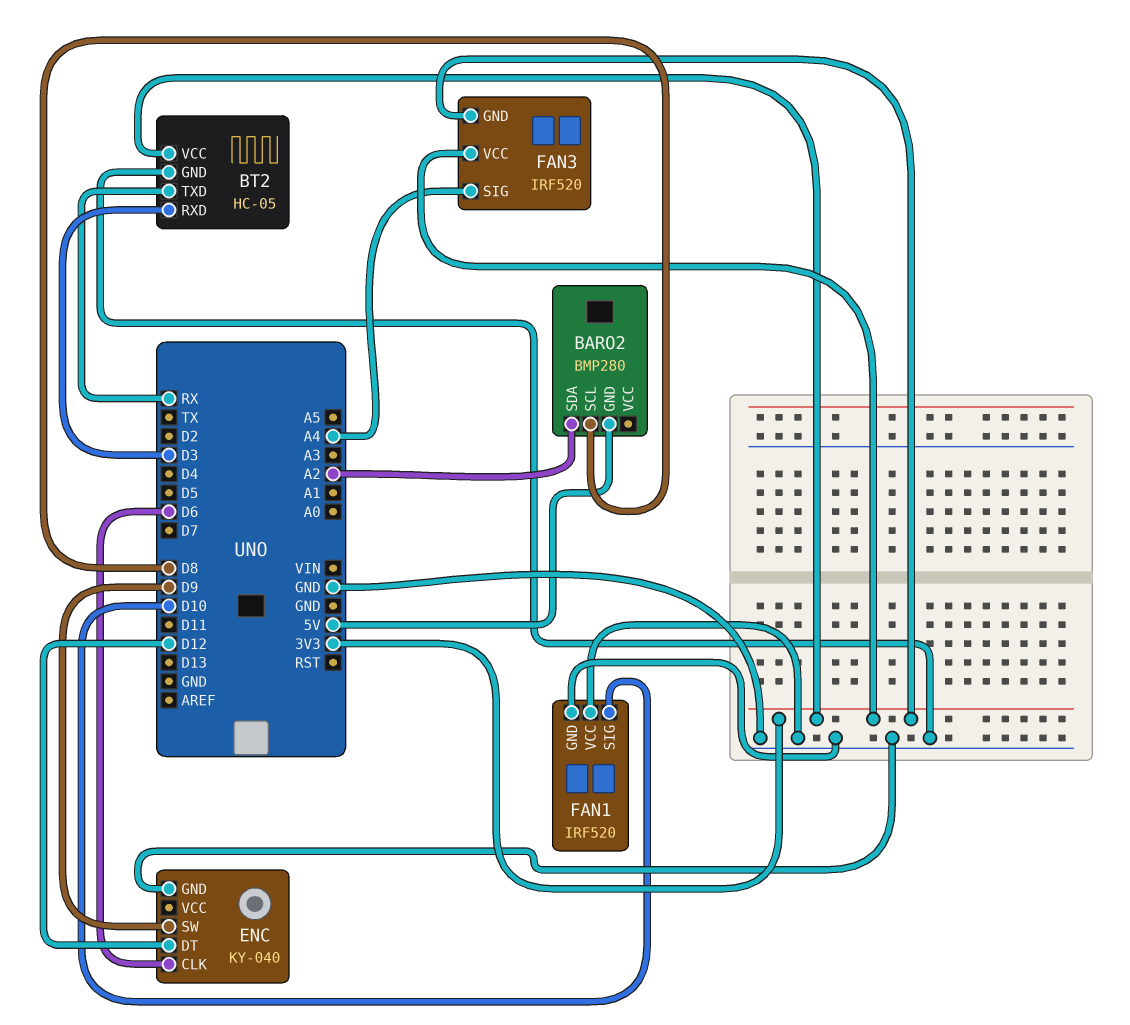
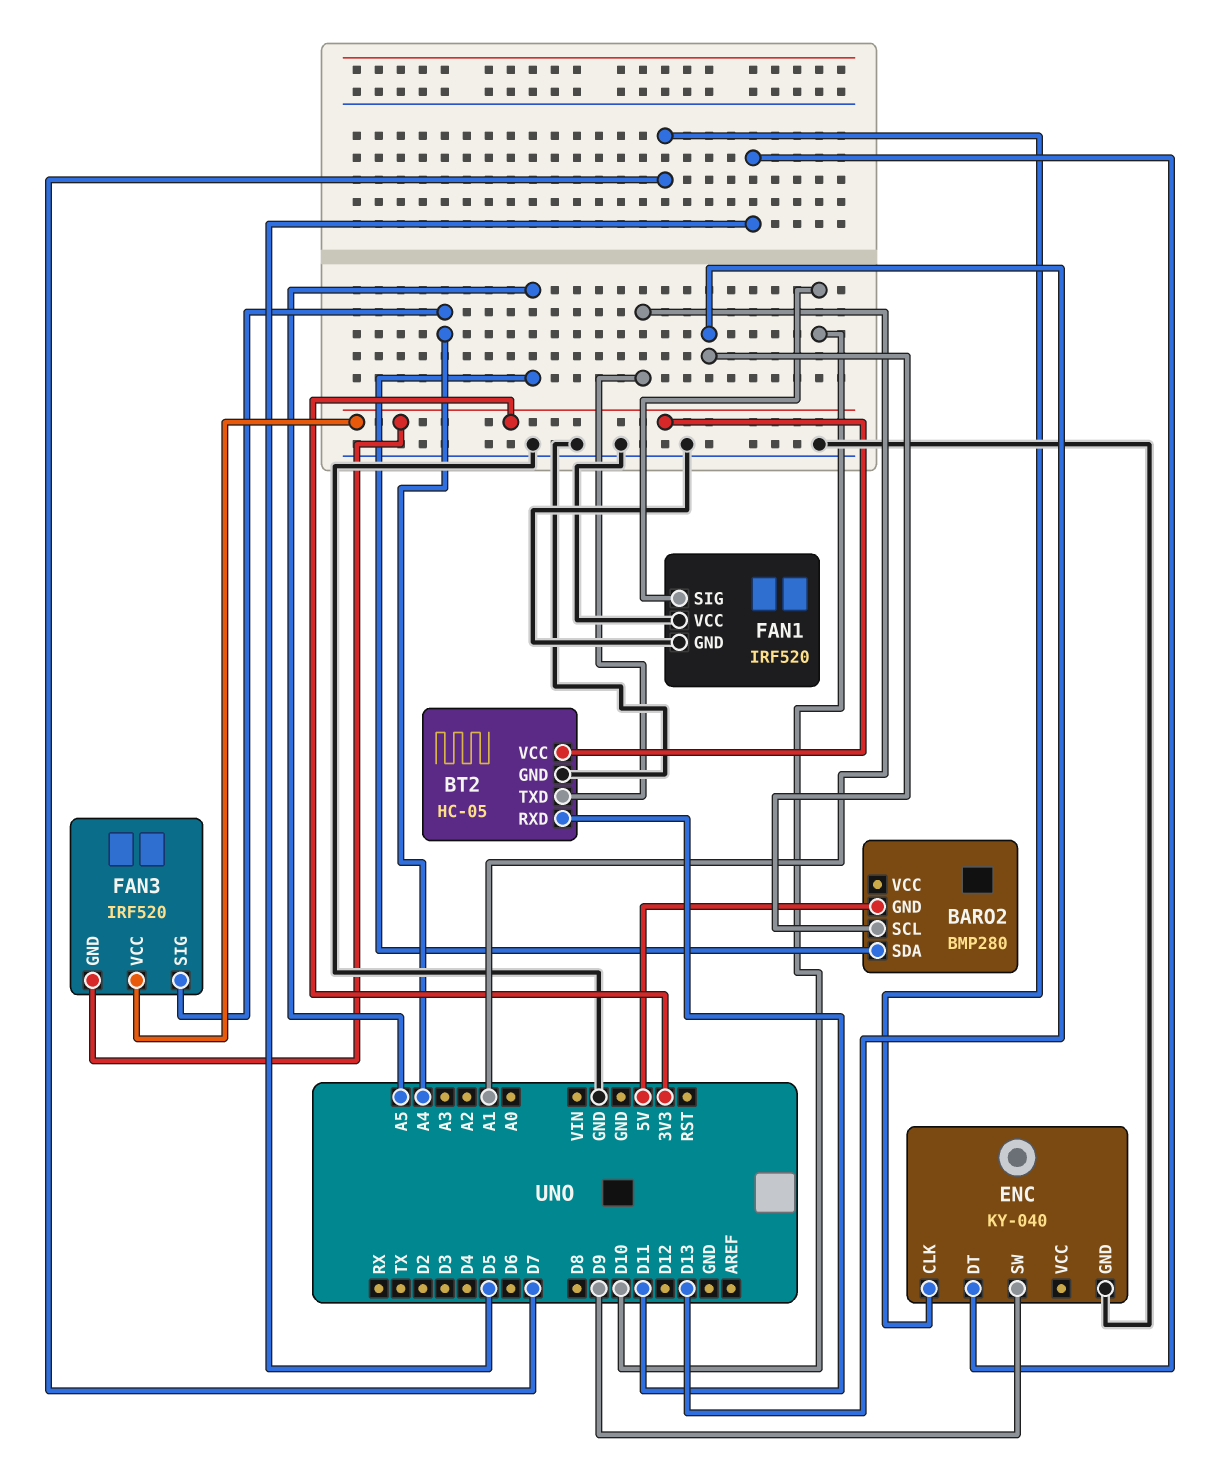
BARO2 pin SCL: D8 -> D13
BARO2 pin SDA: A2 -> A5
BT2 pin RXD: D3 -> D11
BT2 pin TXD: RX -> A1
ENC pin CLK: D6 -> D7
ENC pin DT: D12 -> D5

